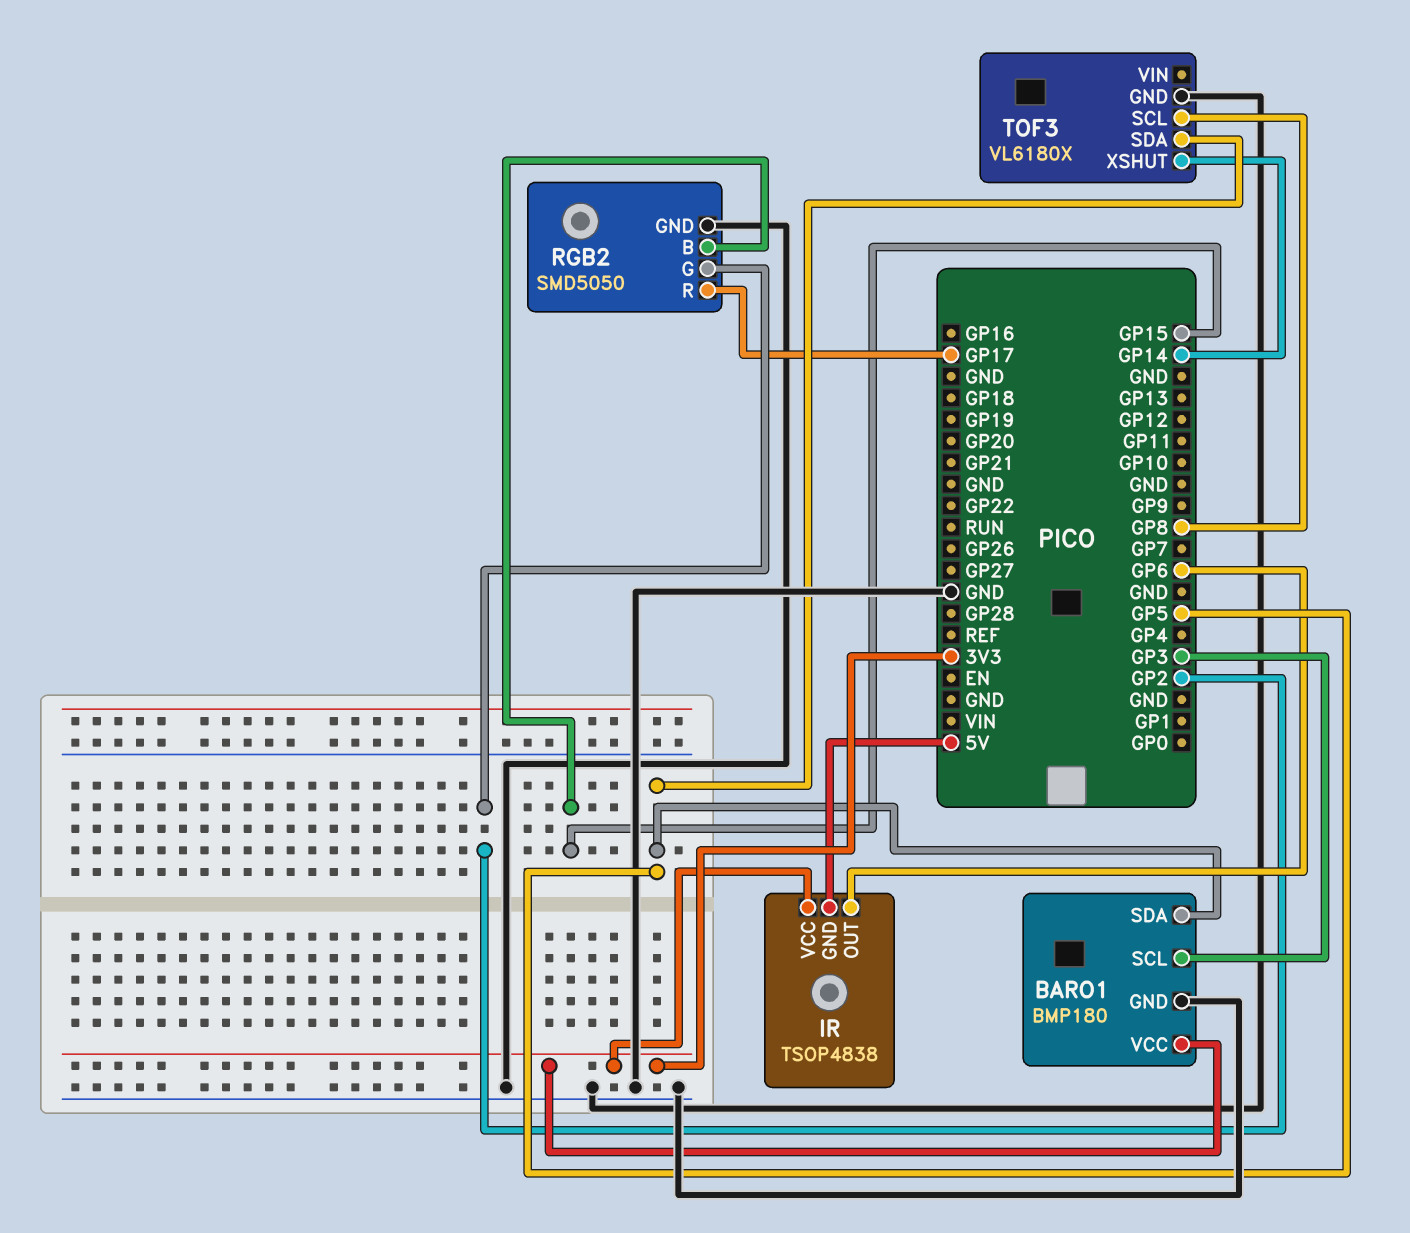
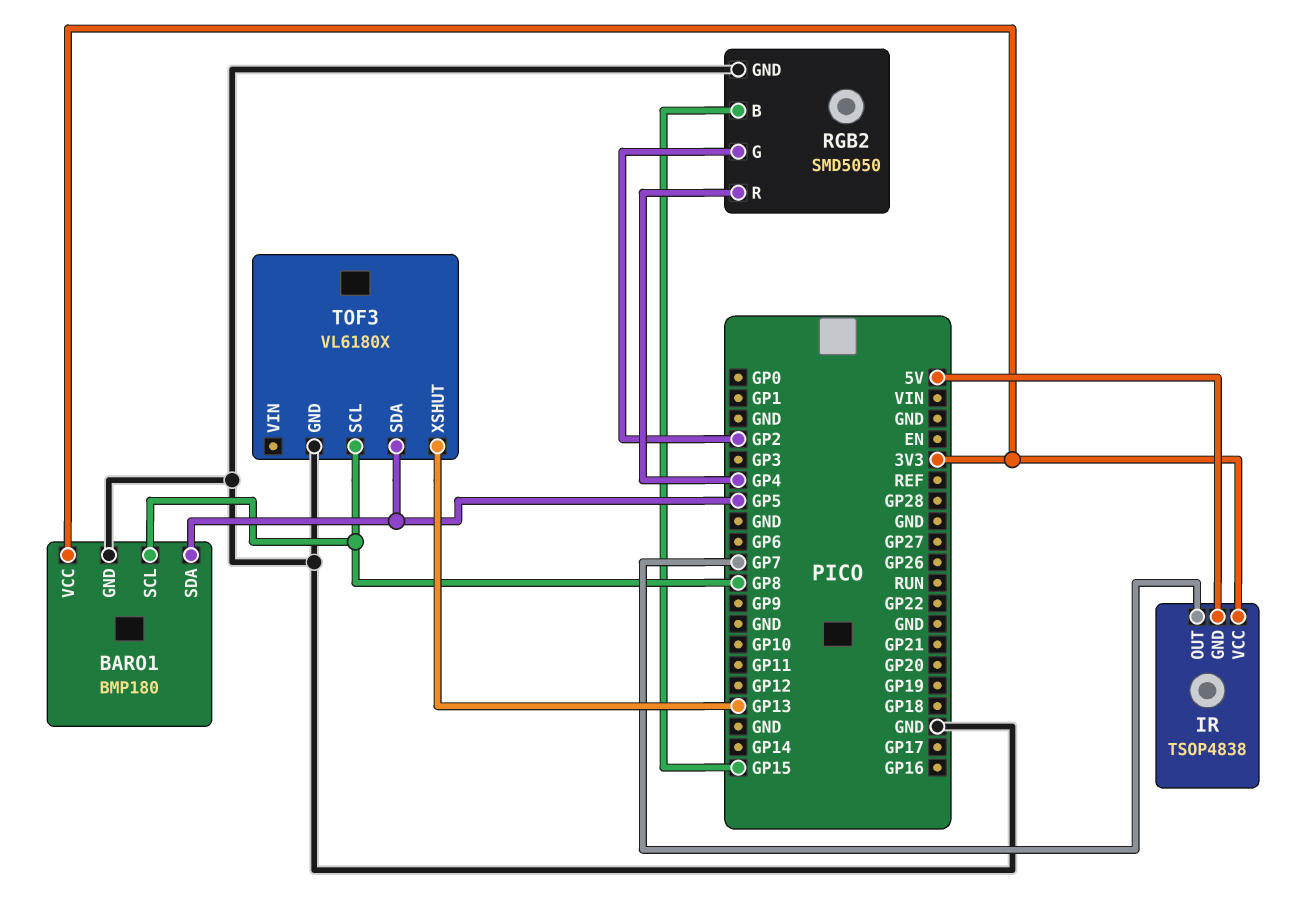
BARO1 pin SCL: GP3 -> GP8
IR pin OUT: GP6 -> GP7
RGB2 pin R: GP17 -> GP4
TOF3 pin XSHUT: GP14 -> GP13

